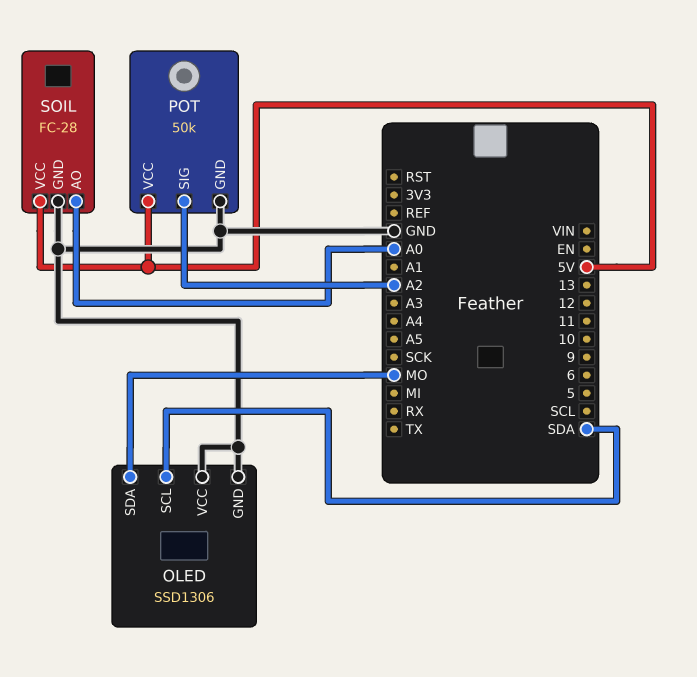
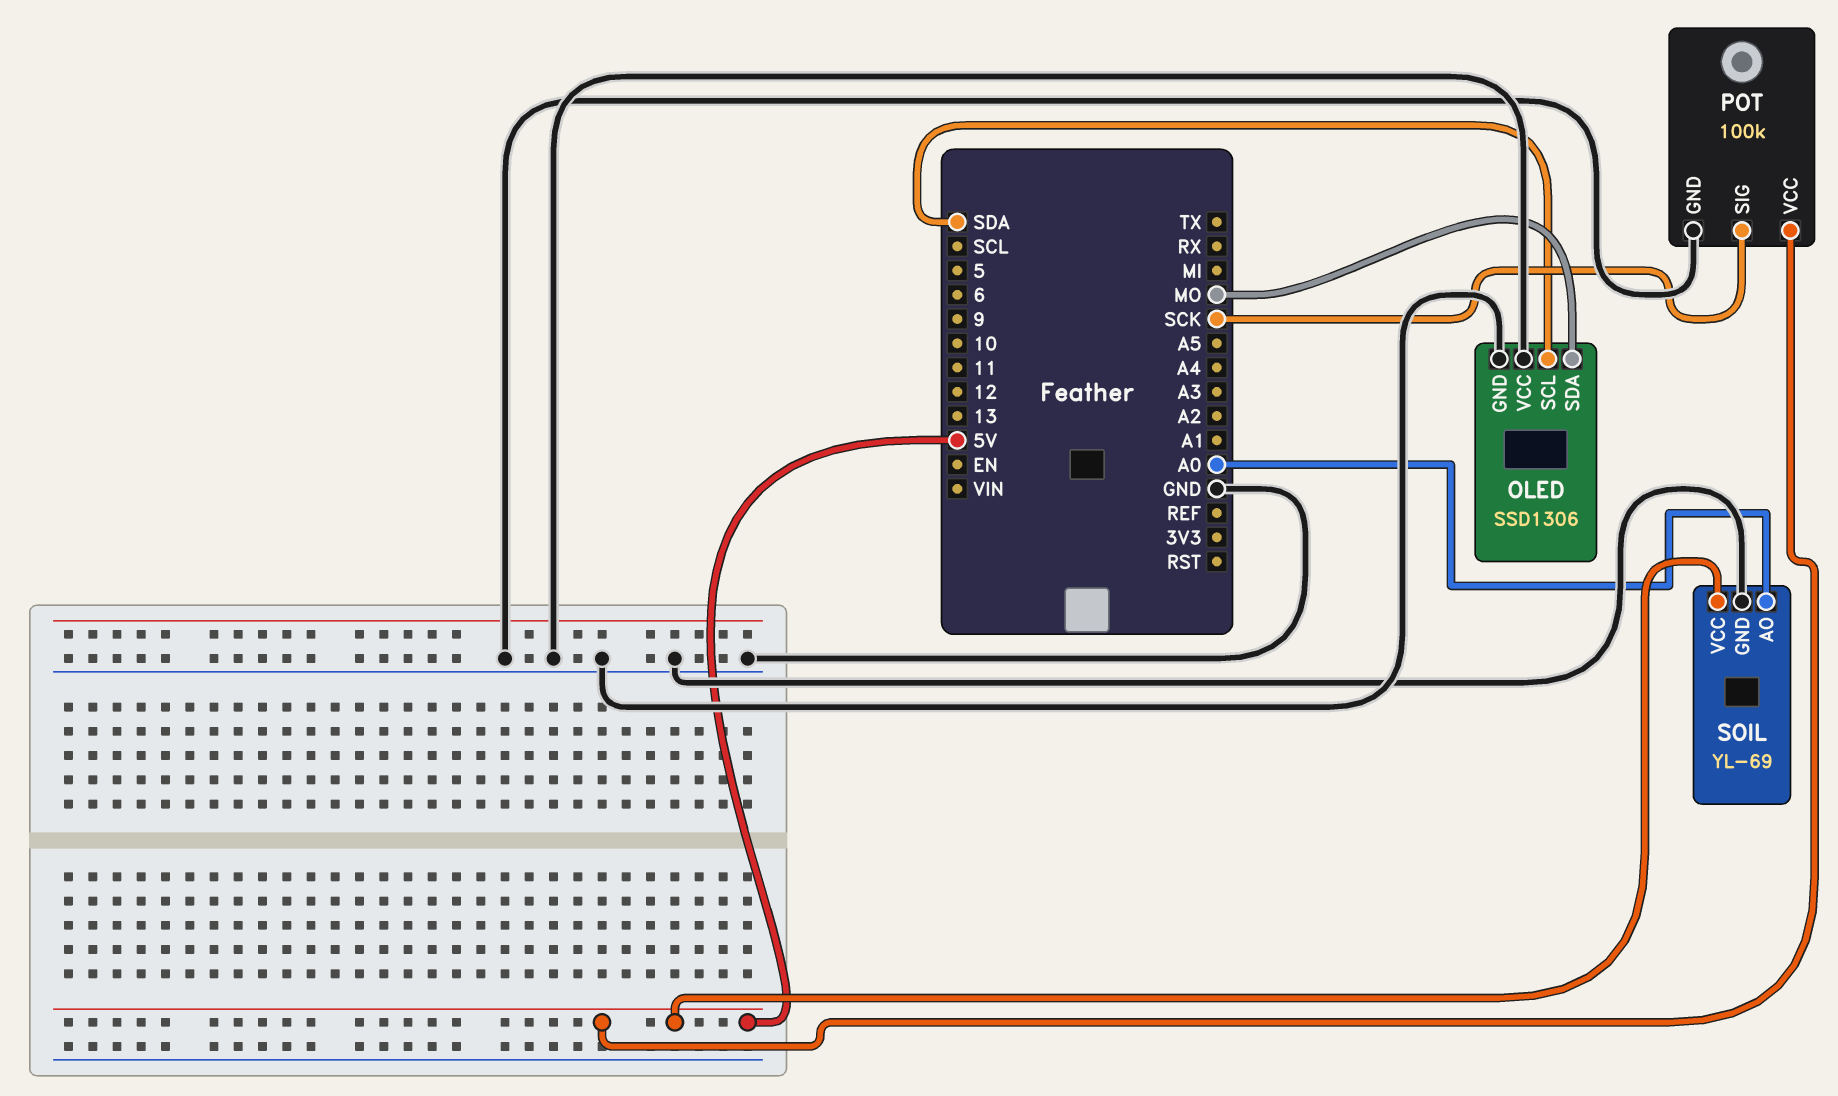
POT: 50k -> 100k
POT pin SIG: A2 -> SCK
SOIL: FC-28 -> YL-69

